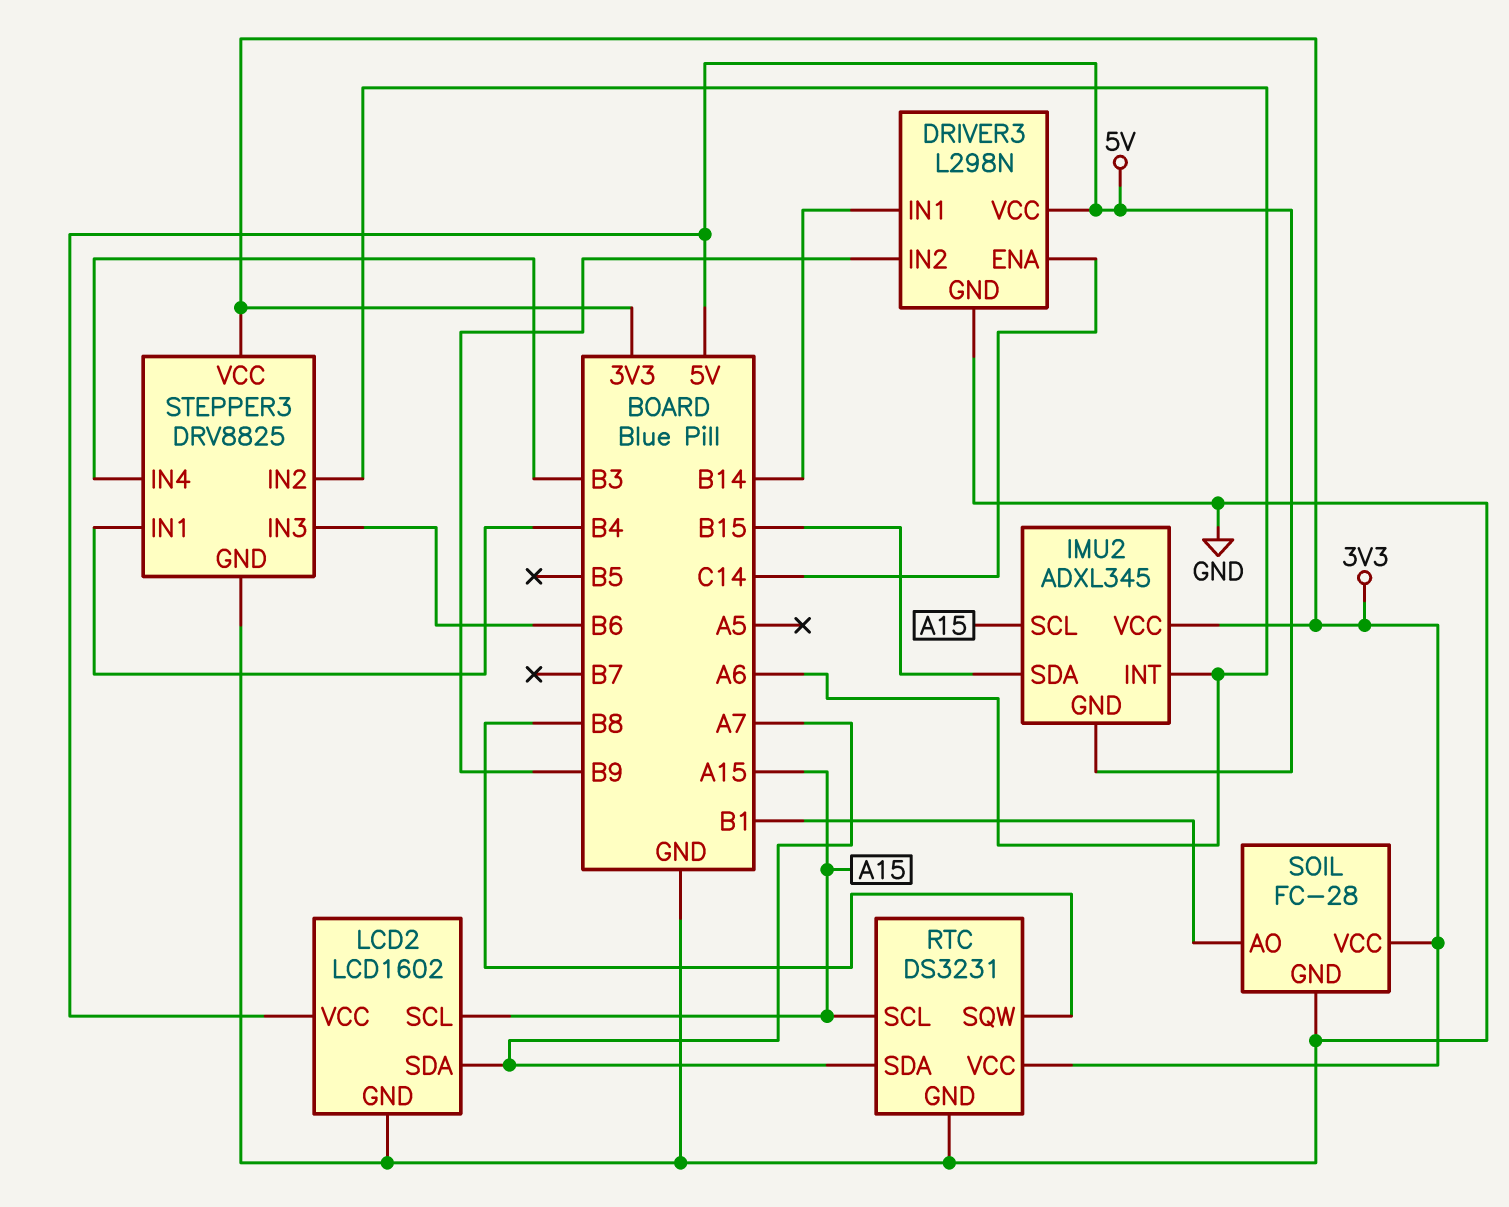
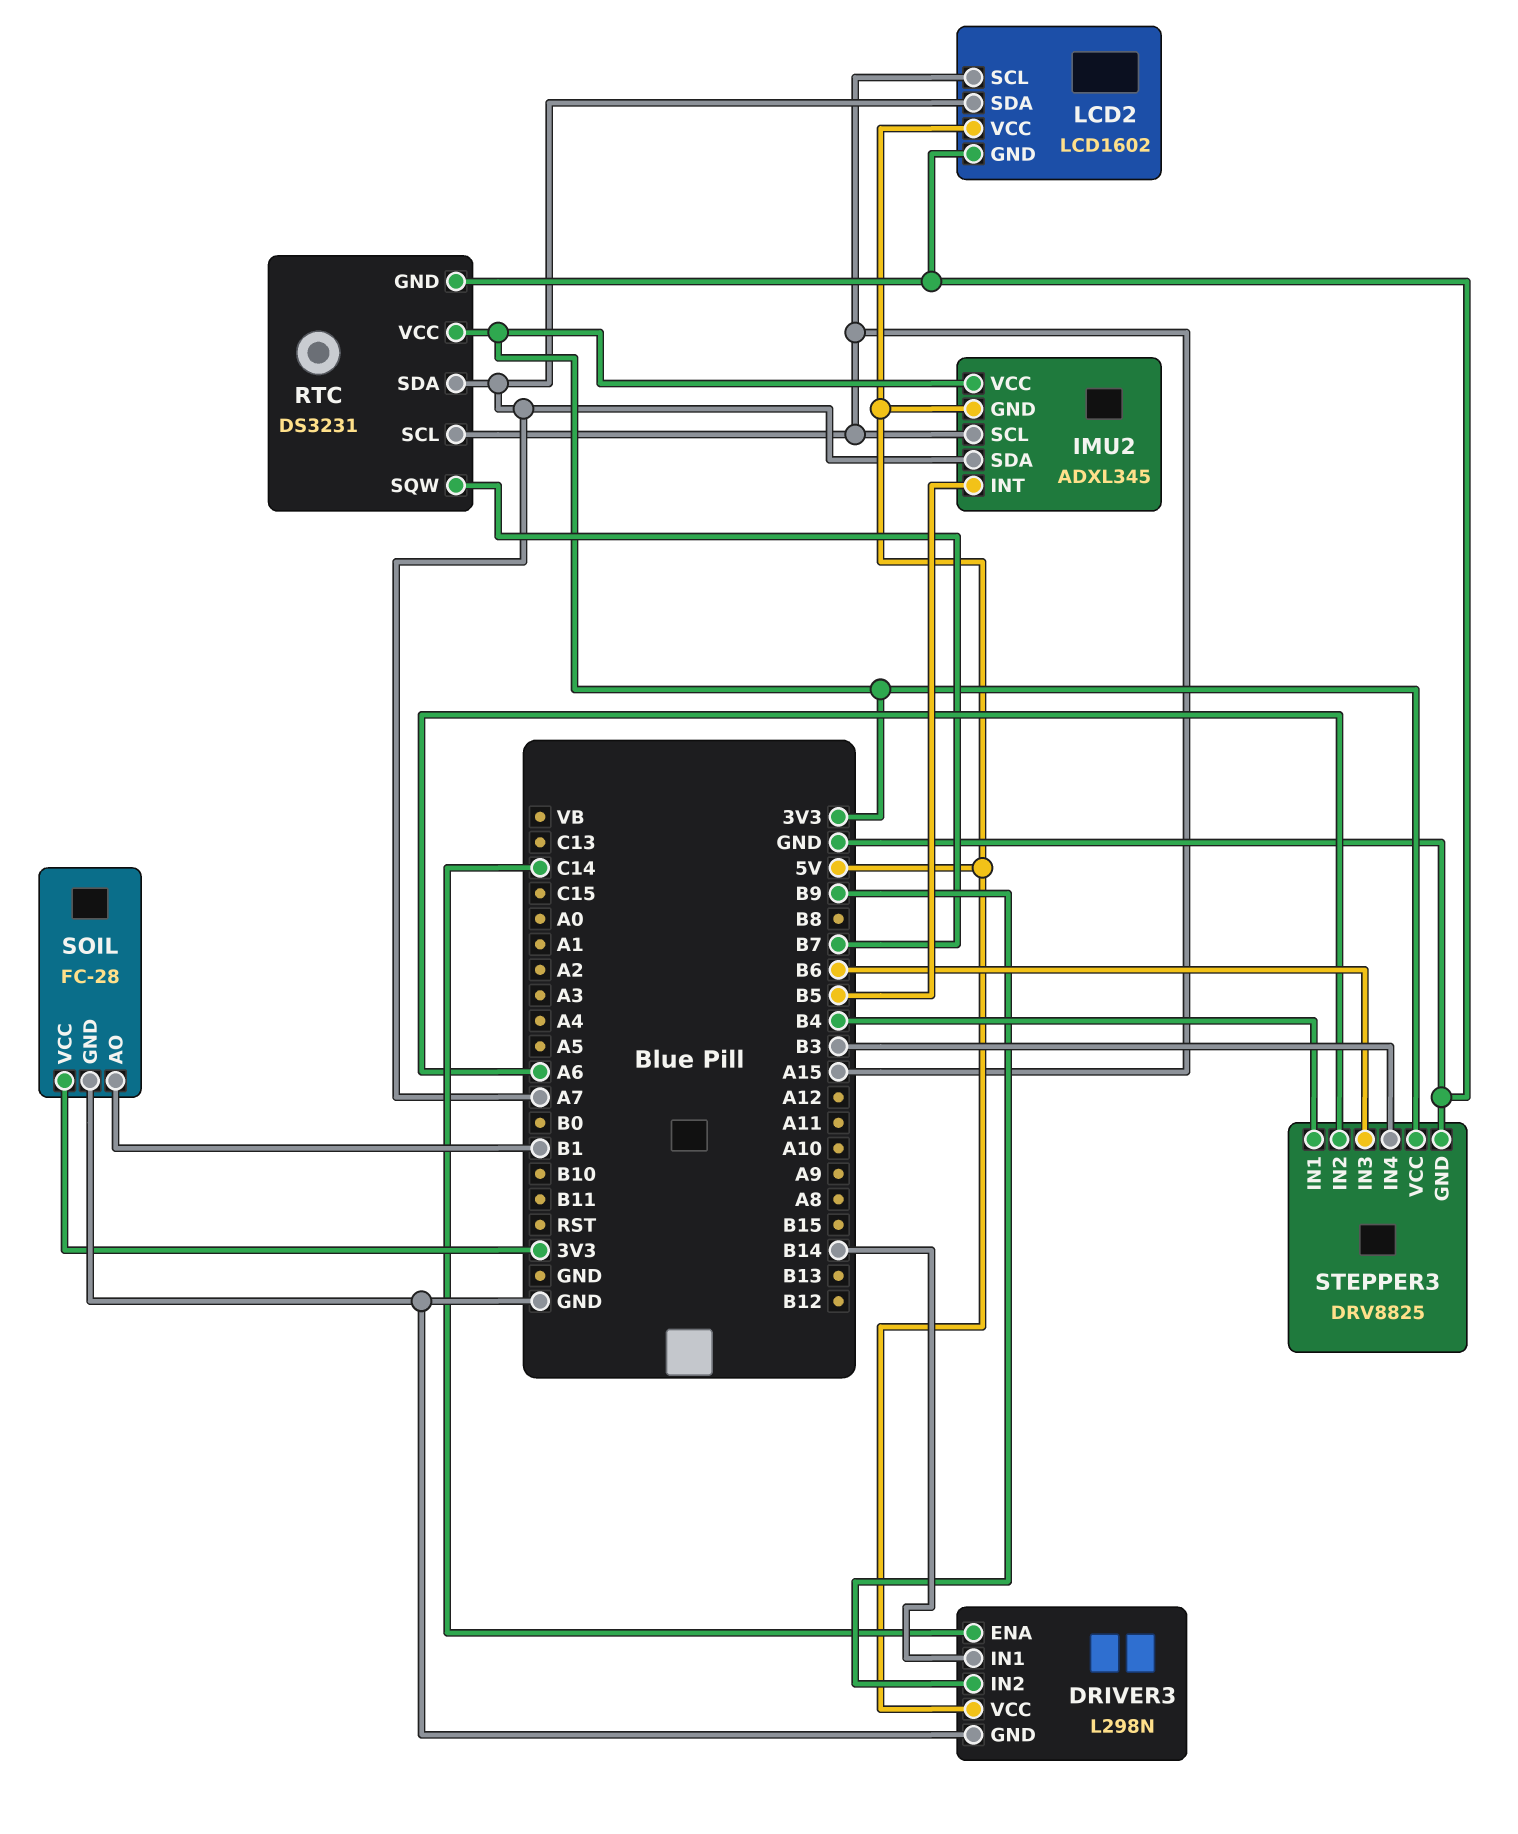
IMU2 pin INT: A6 -> B5
IMU2 pin SDA: B15 -> A7
RTC pin SQW: B8 -> B7

